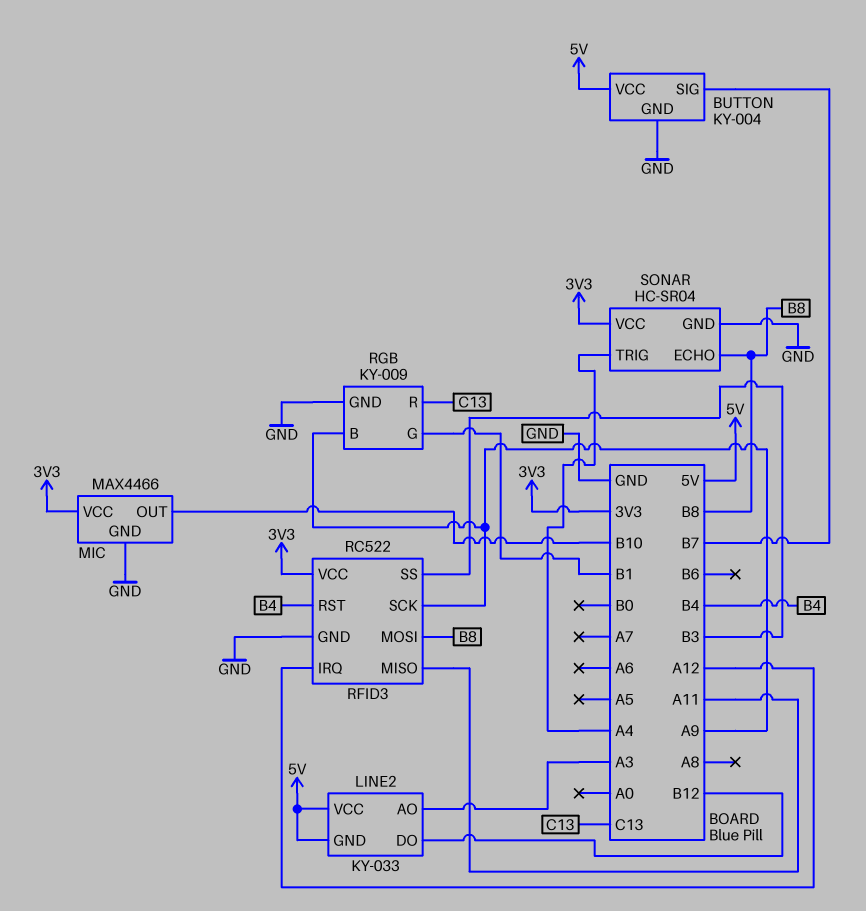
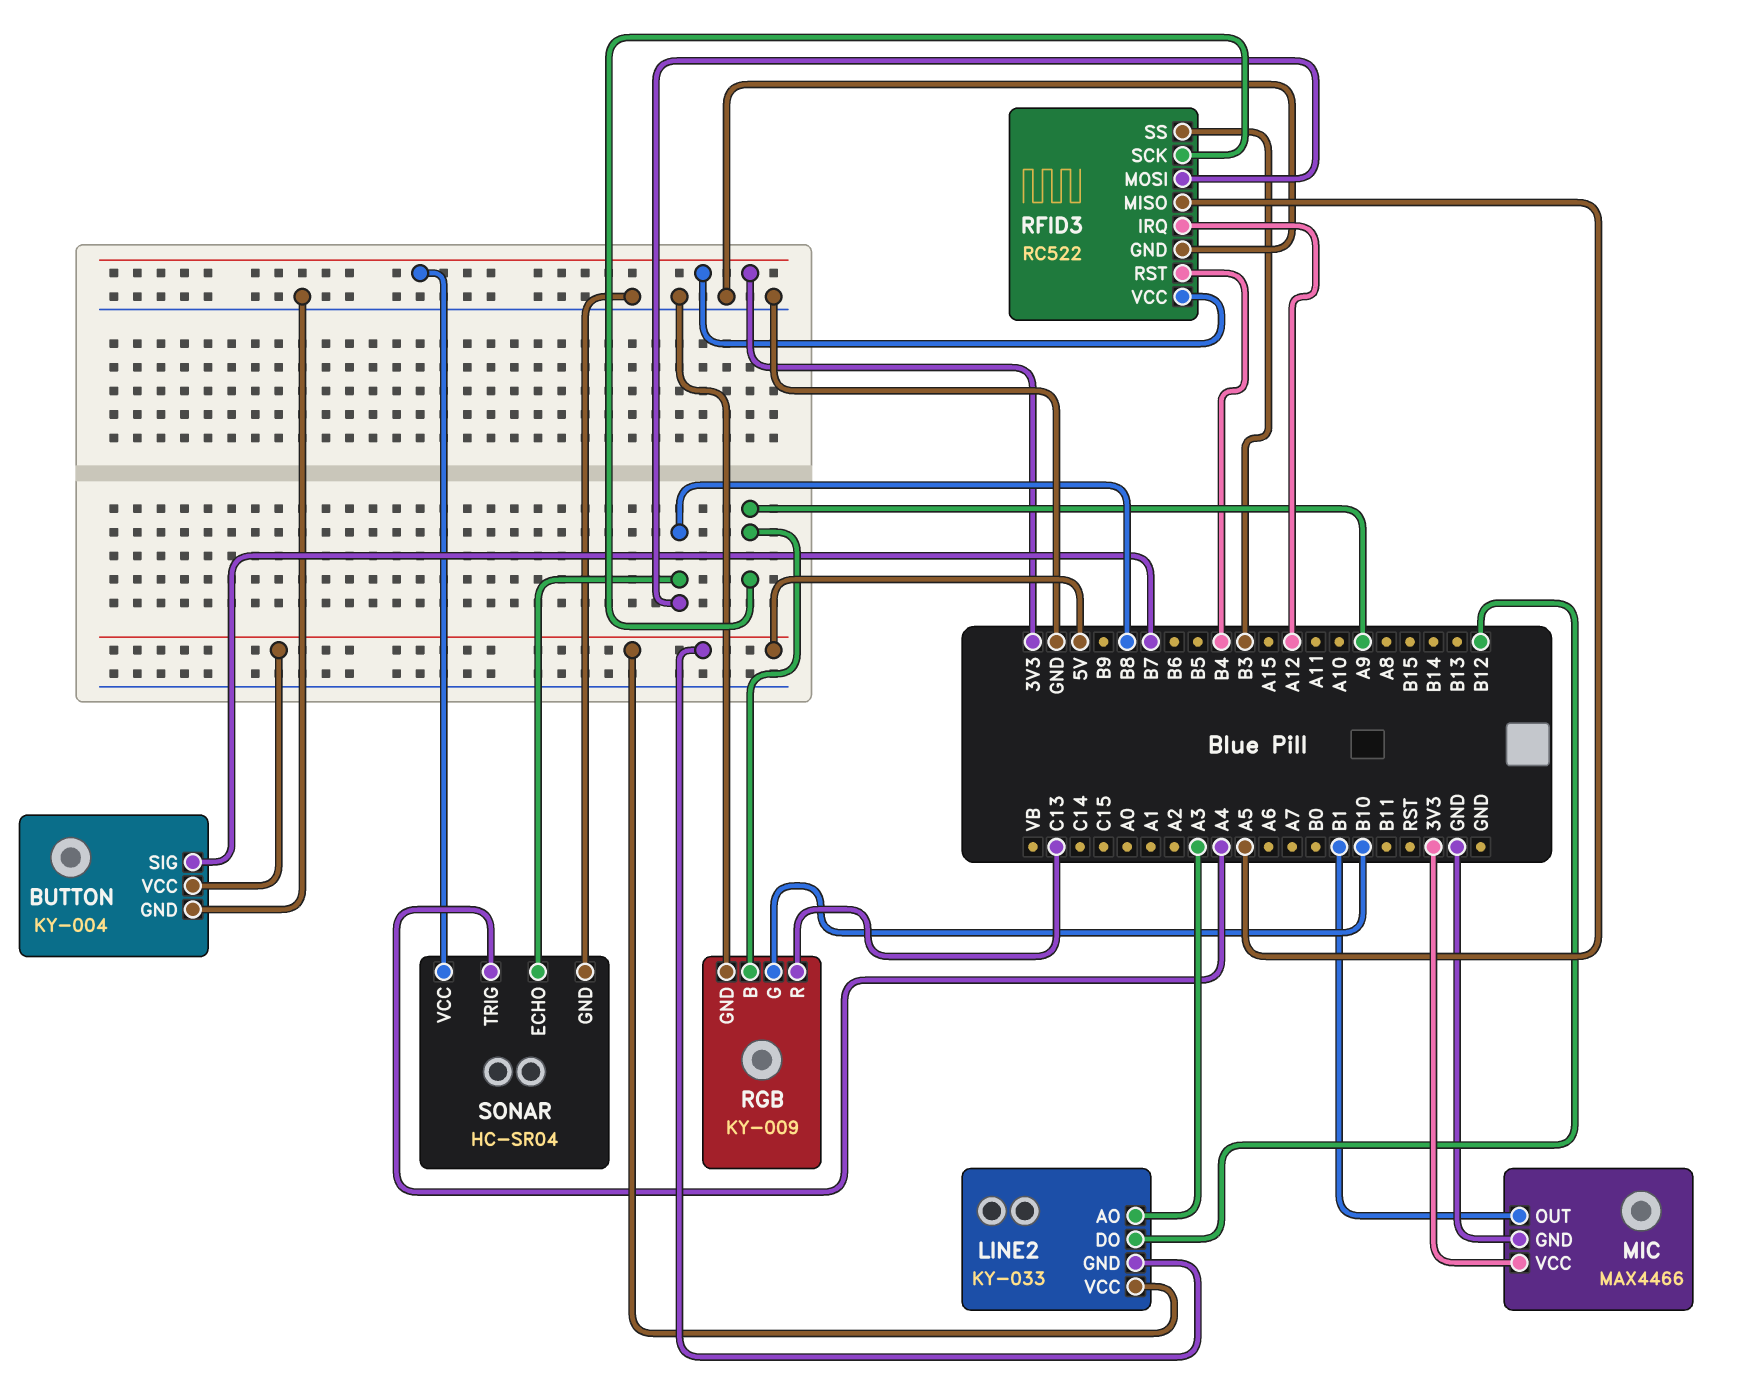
MIC pin OUT: B10 -> B1
RFID3 pin MISO: A11 -> A5
RGB pin G: B1 -> B10

